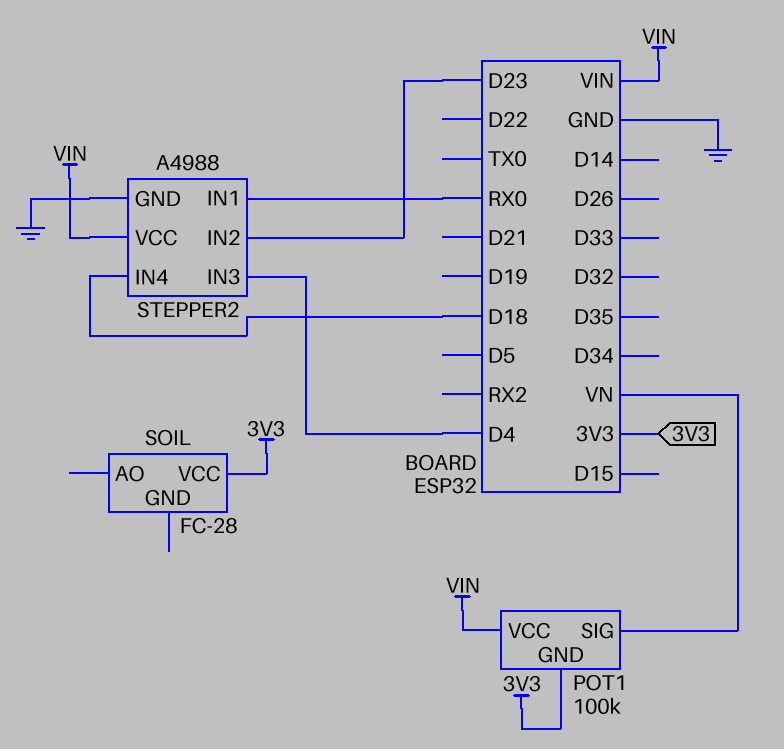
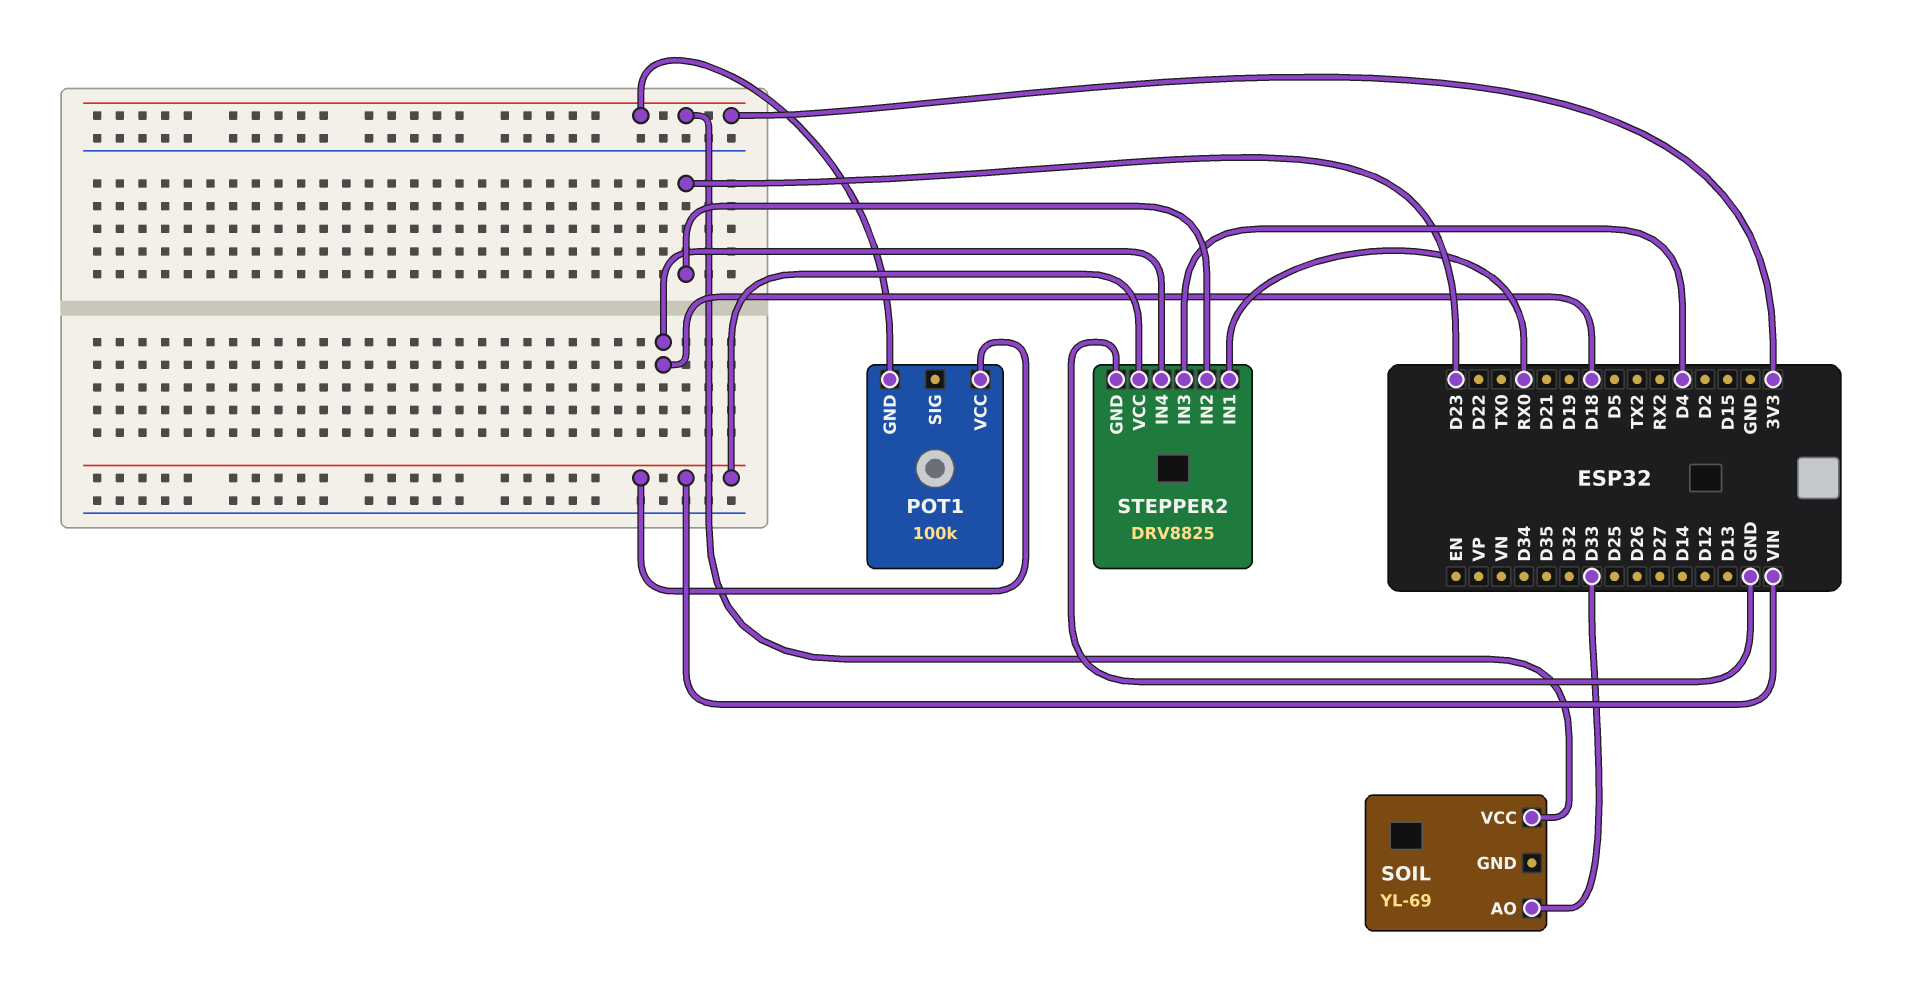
POT1 pin SIG: VN -> none
SOIL: FC-28 -> YL-69
SOIL pin AO: none -> D33
STEPPER2: A4988 -> DRV8825

